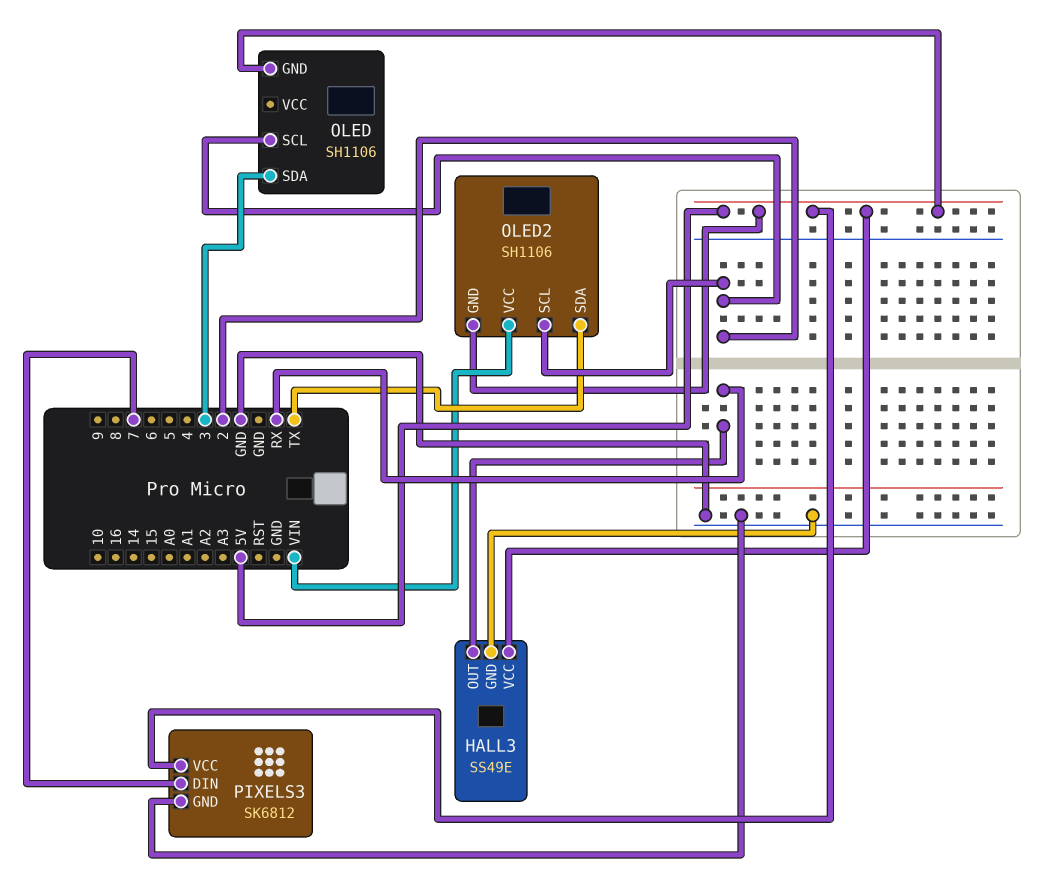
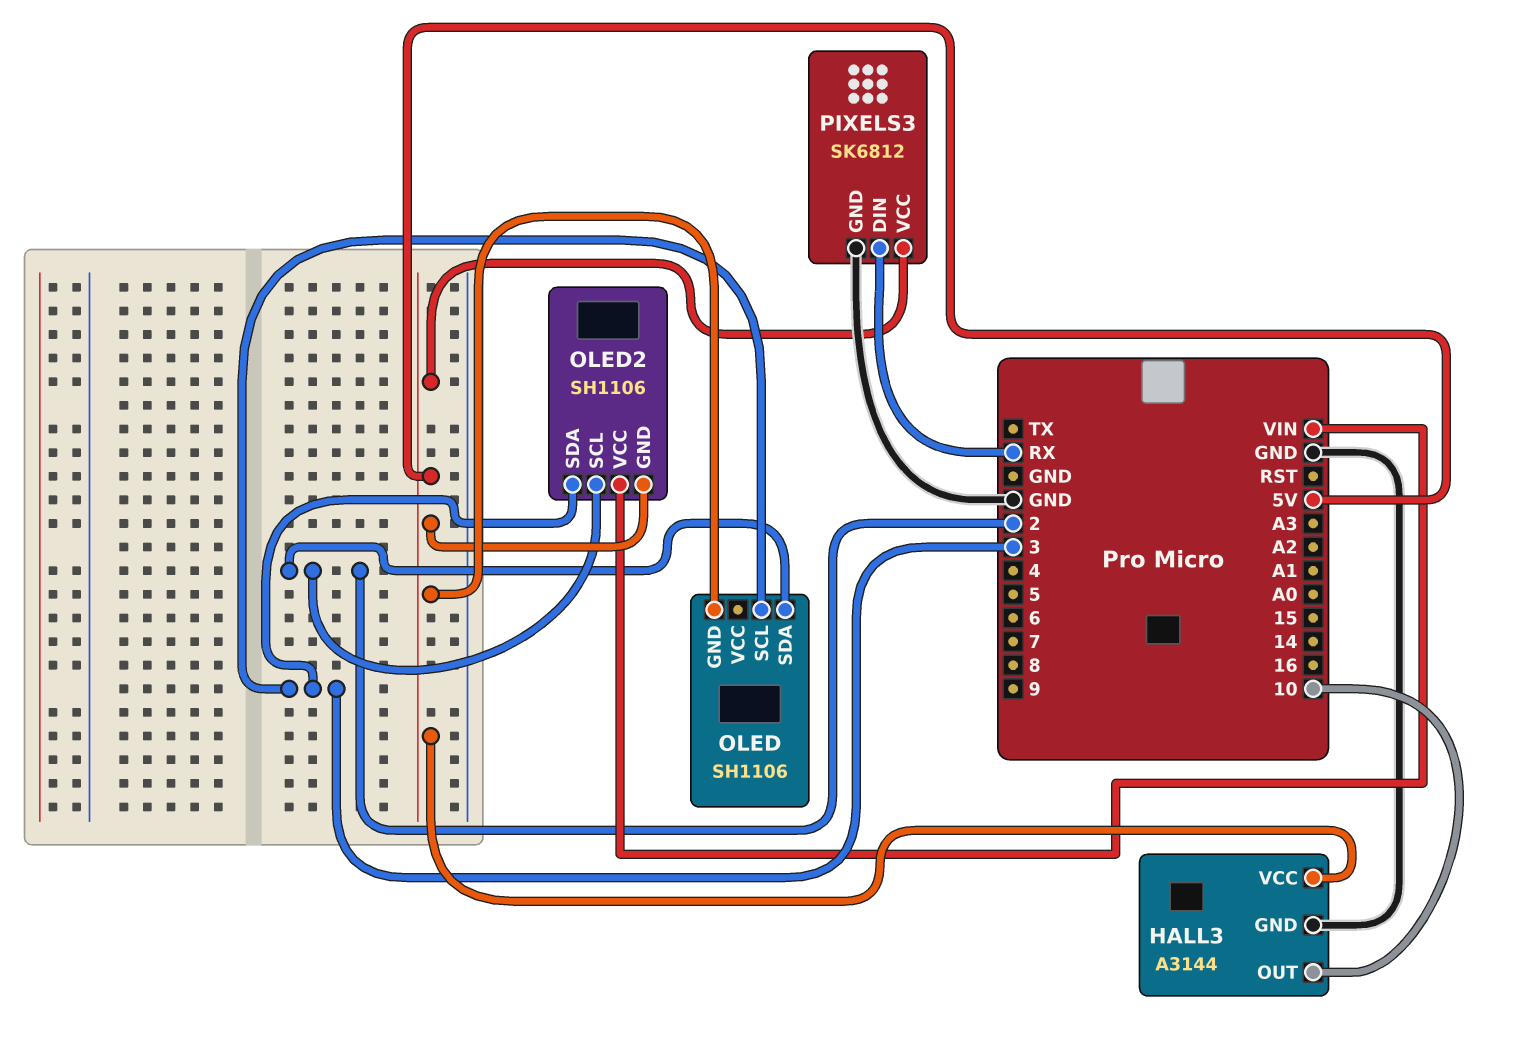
HALL3: SS49E -> A3144
HALL3 pin OUT: RX -> 10
OLED pin SCL: 2 -> 3
OLED pin SDA: 3 -> 2
OLED2 pin SDA: TX -> 3
PIXELS3 pin DIN: 7 -> RX

